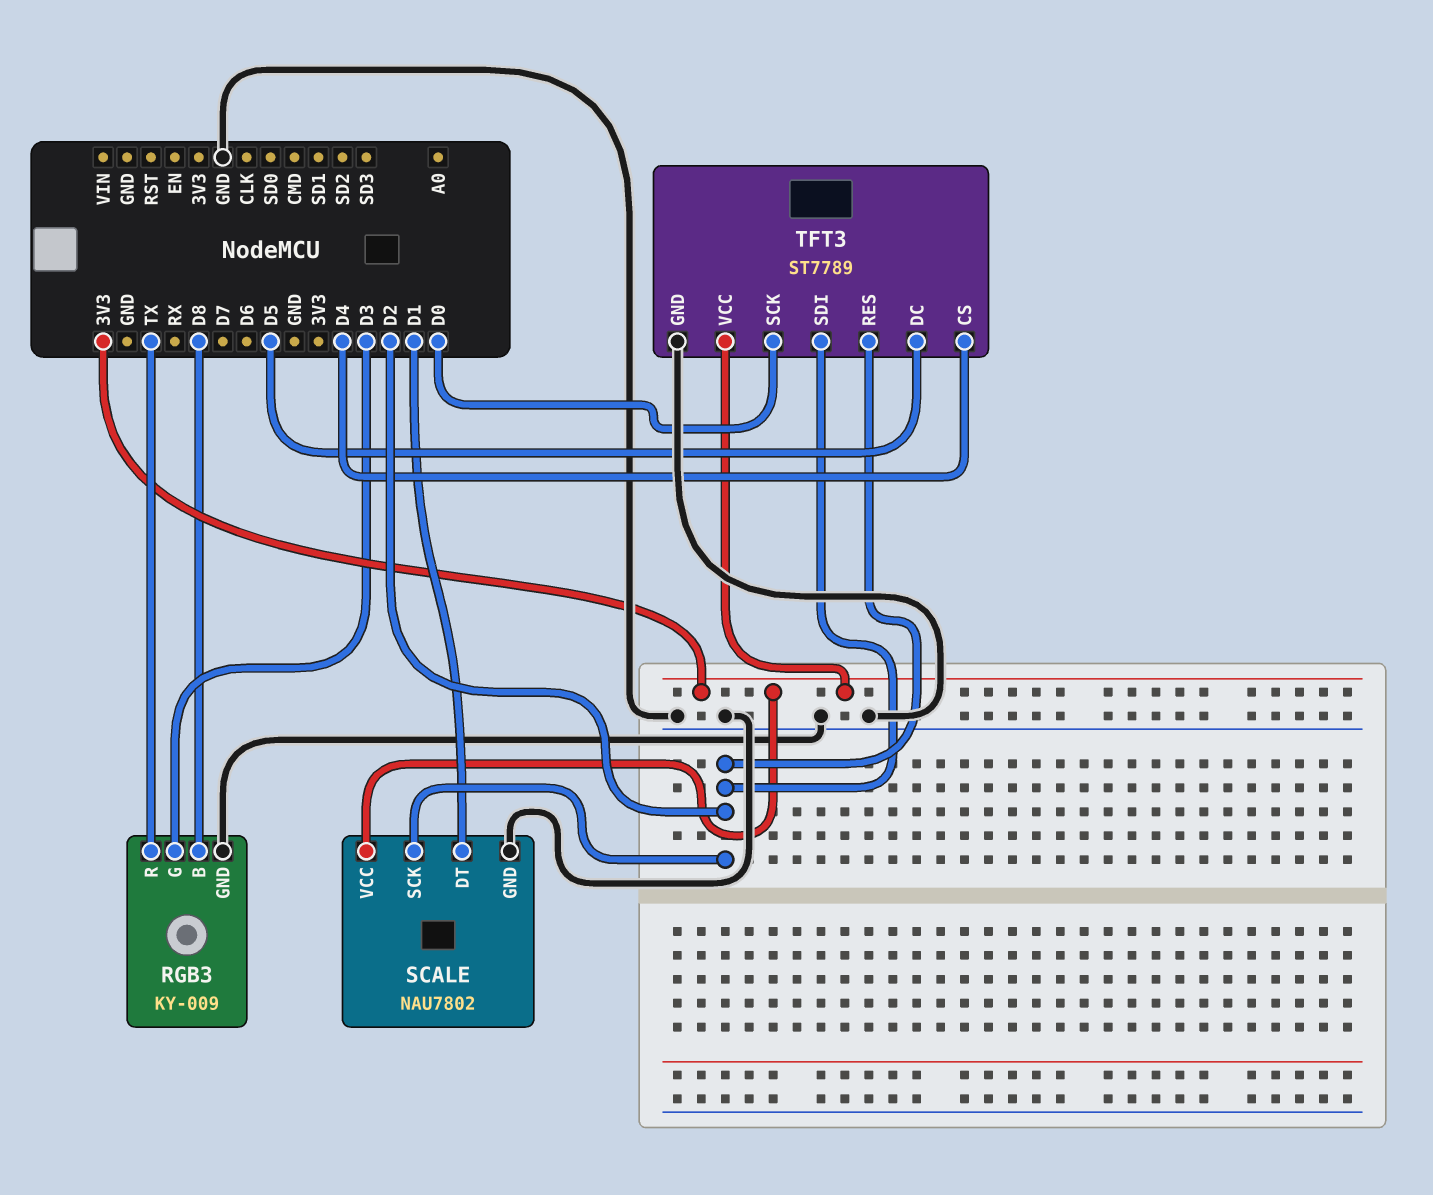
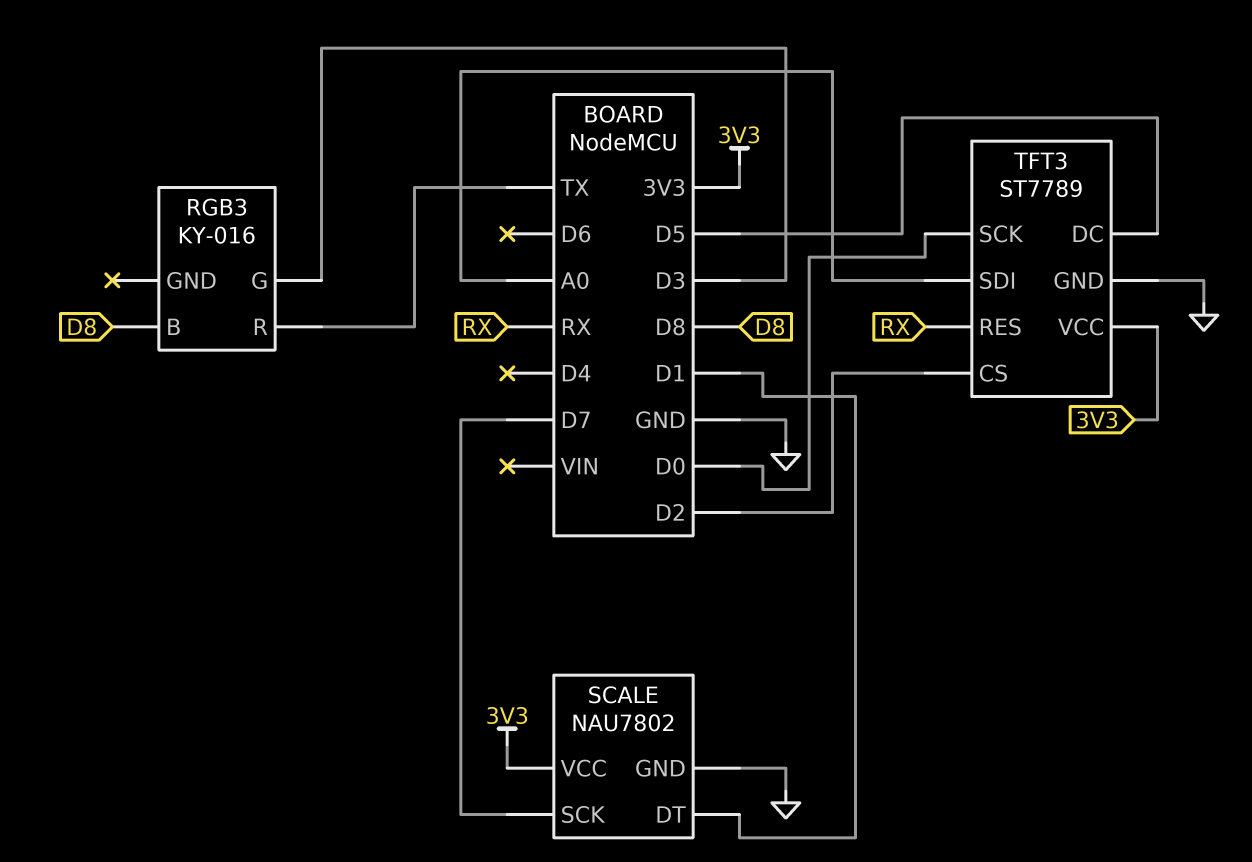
RGB3: KY-009 -> KY-016
RGB3 pin GND: GND -> none
SCALE pin SCK: D2 -> D7
TFT3 pin CS: D4 -> D2
TFT3 pin RES: D2 -> RX
TFT3 pin SDI: D2 -> A0

